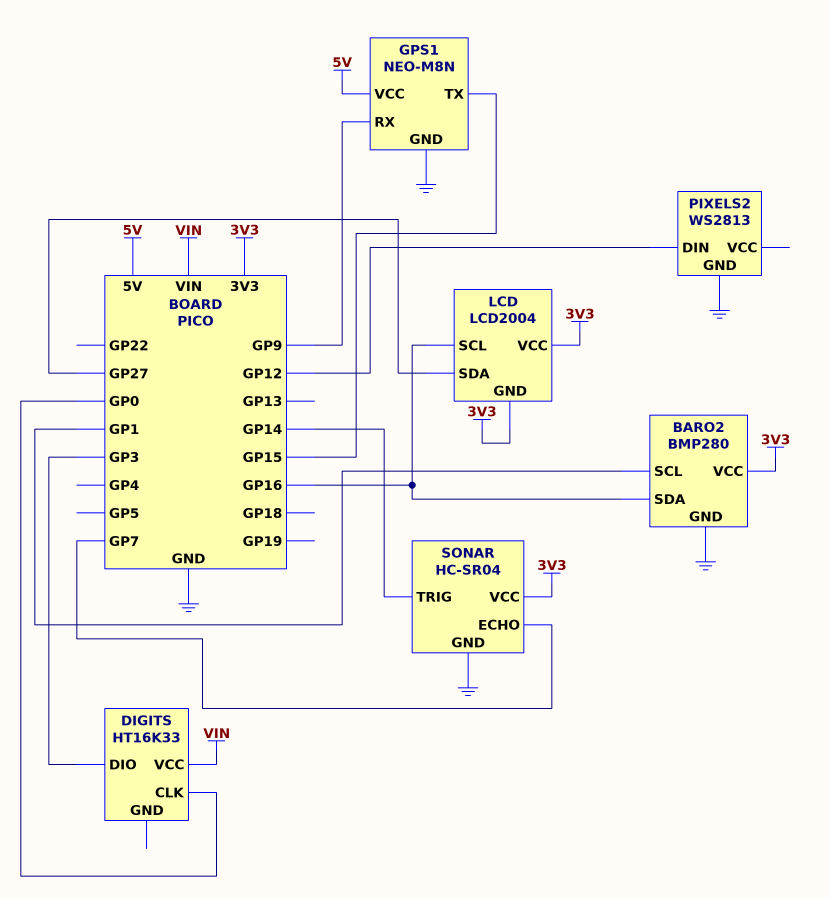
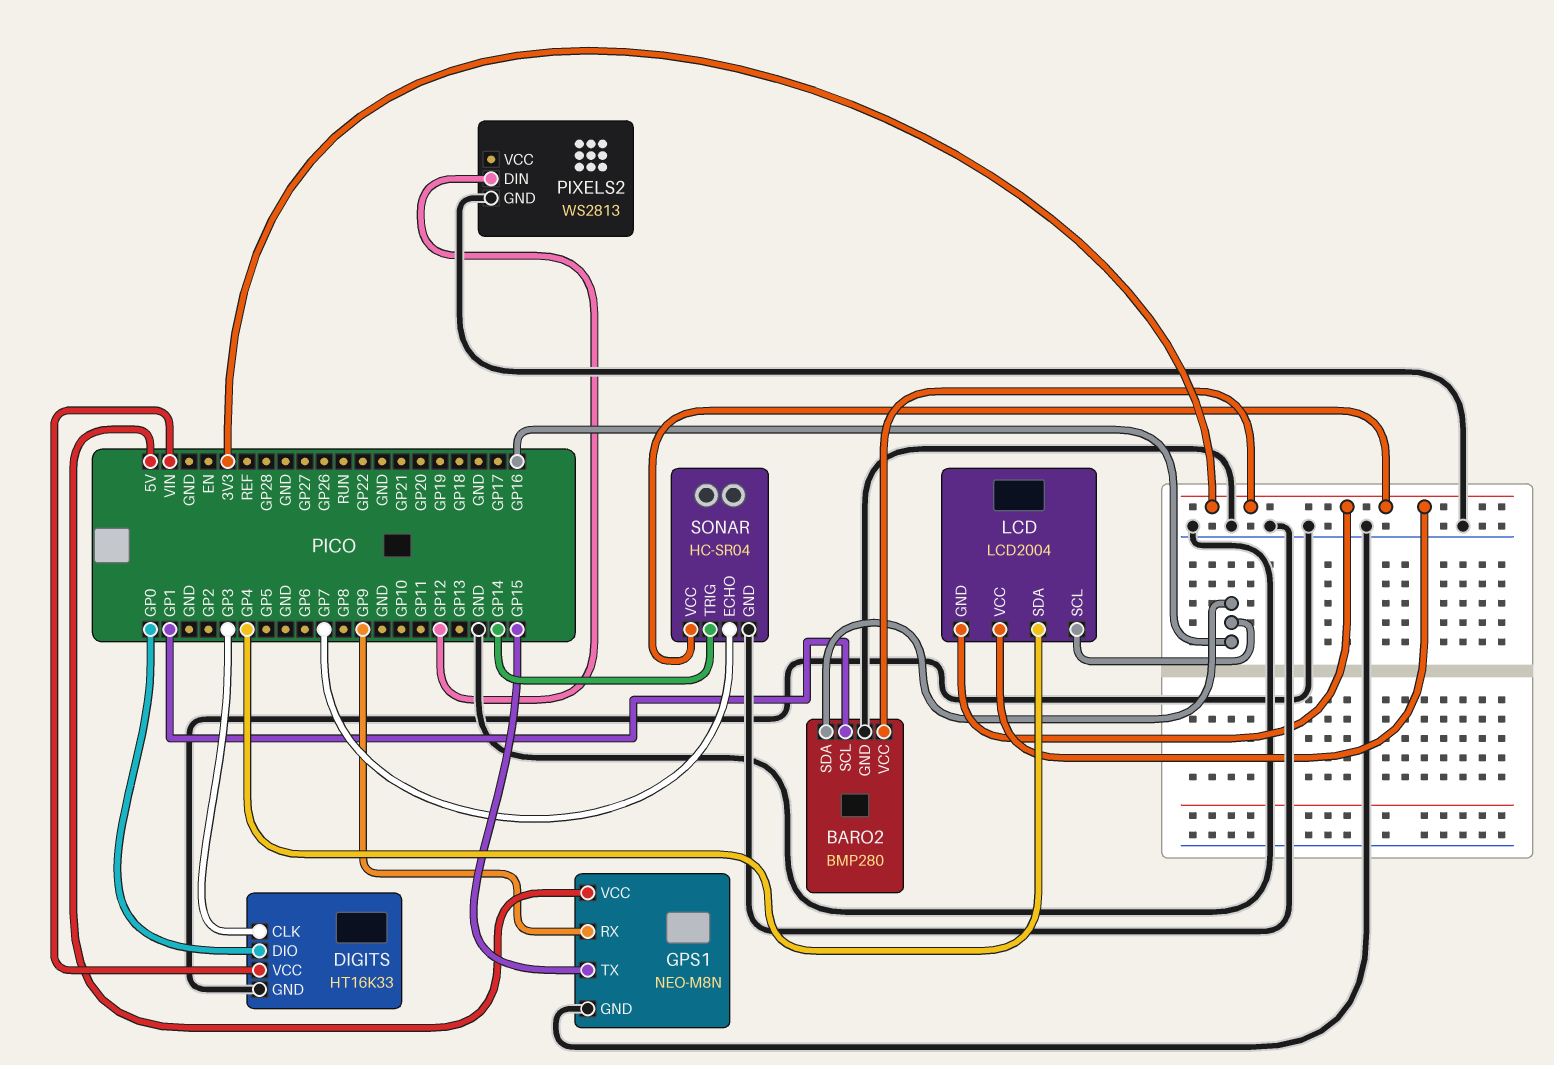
DIGITS pin CLK: GP0 -> GP3
DIGITS pin DIO: GP3 -> GP0
DIGITS pin GND: none -> GND
LCD pin SDA: GP27 -> GP4

